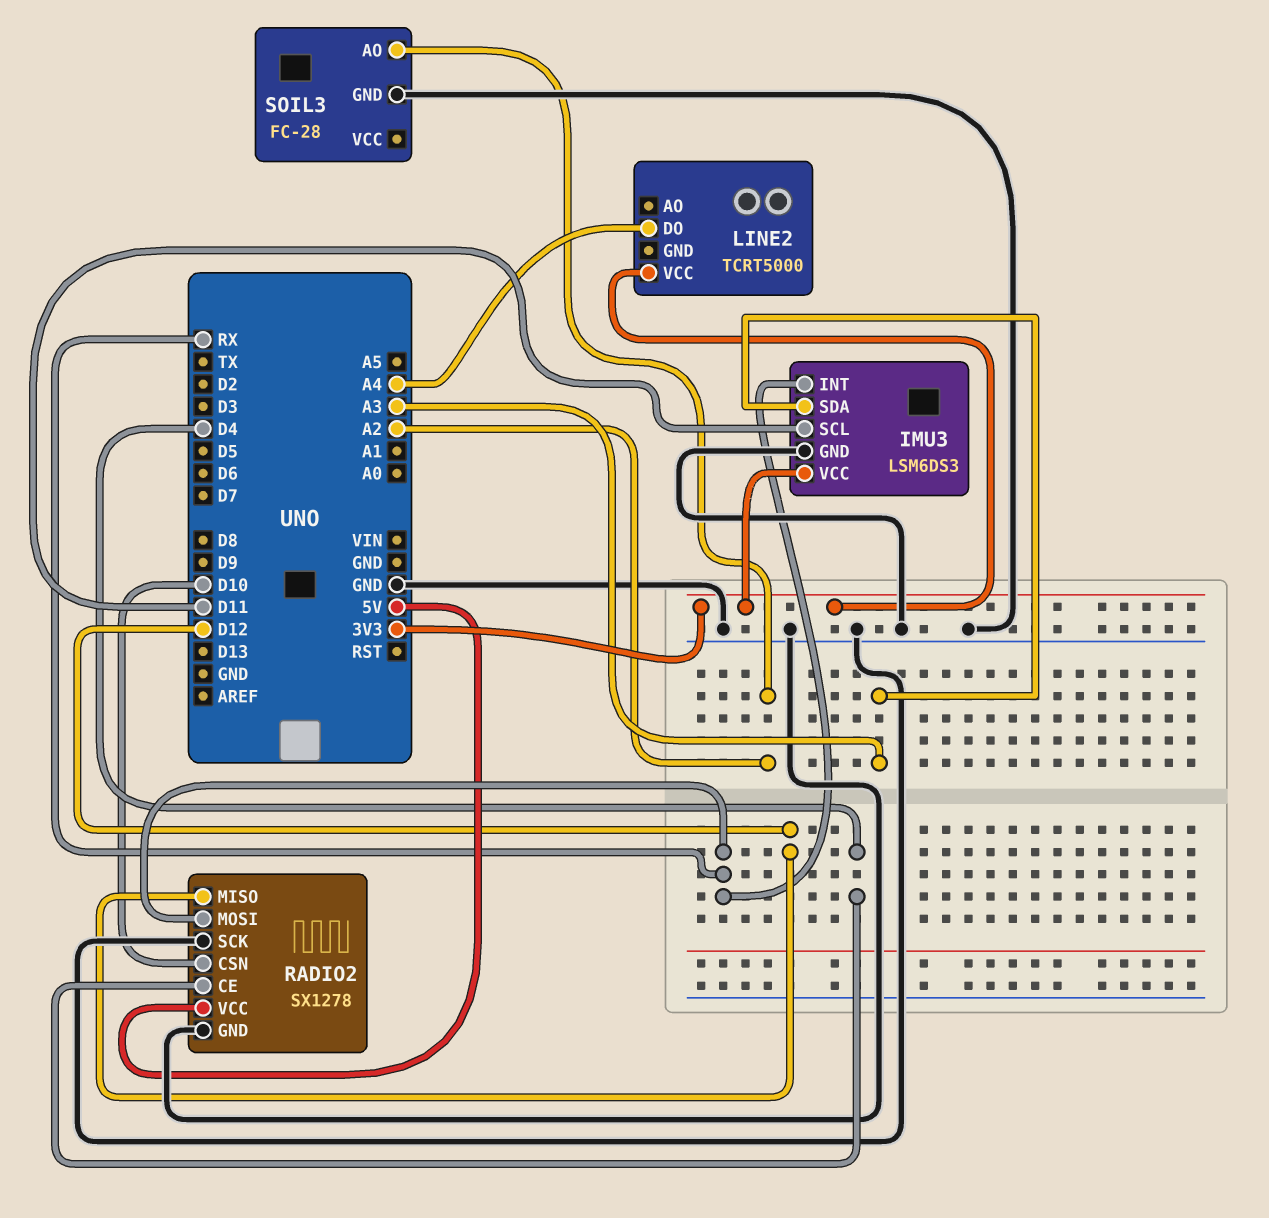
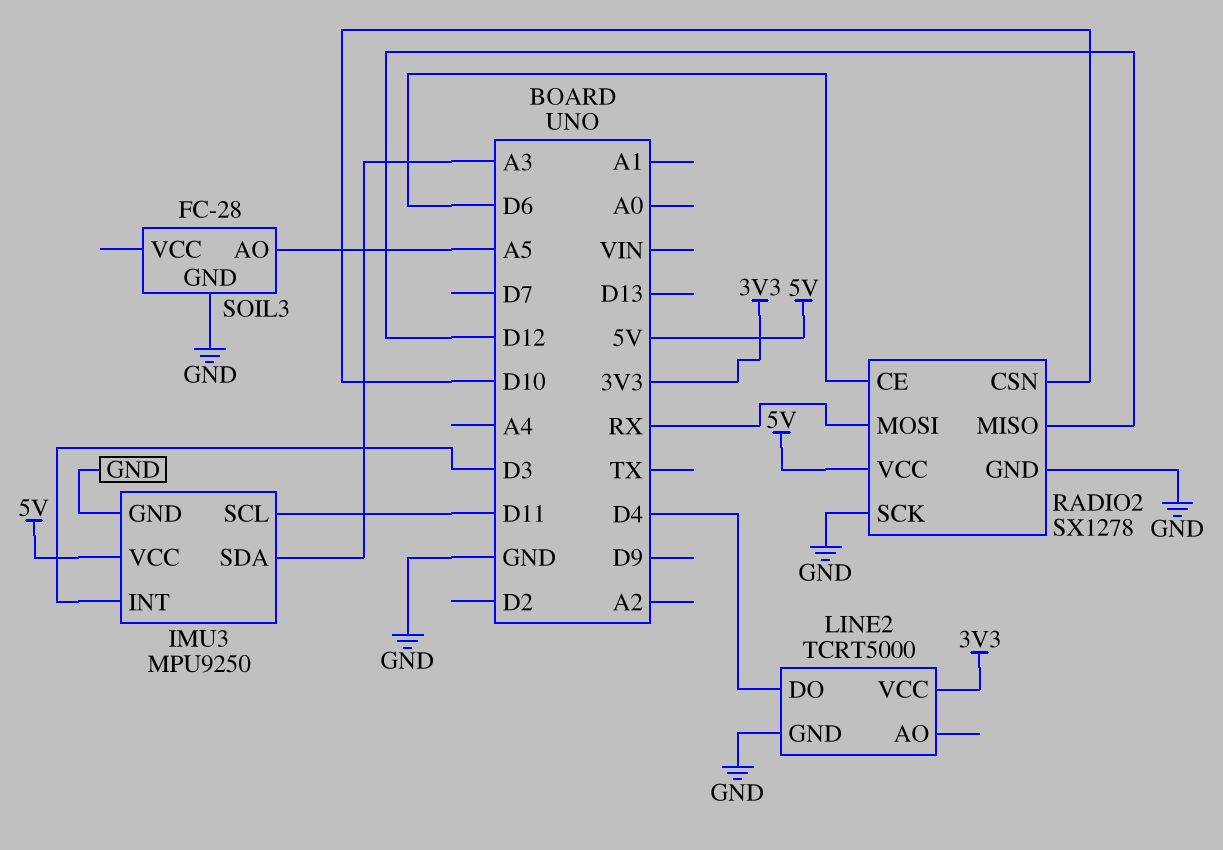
IMU3: LSM6DS3 -> MPU9250
IMU3 pin INT: RX -> D3
IMU3 pin VCC: 3V3 -> 5V
LINE2 pin DO: A4 -> D4
LINE2 pin GND: none -> GND
RADIO2 pin CE: D4 -> D6
SOIL3 pin AO: A2 -> A5

